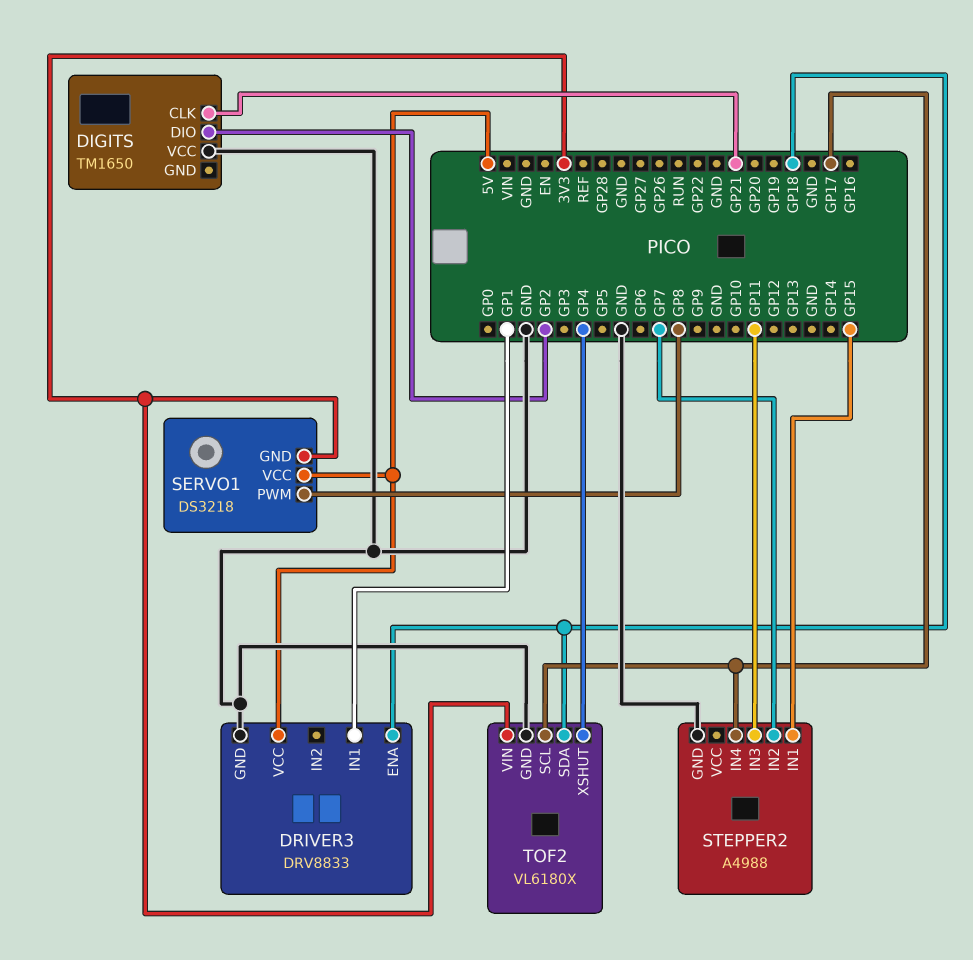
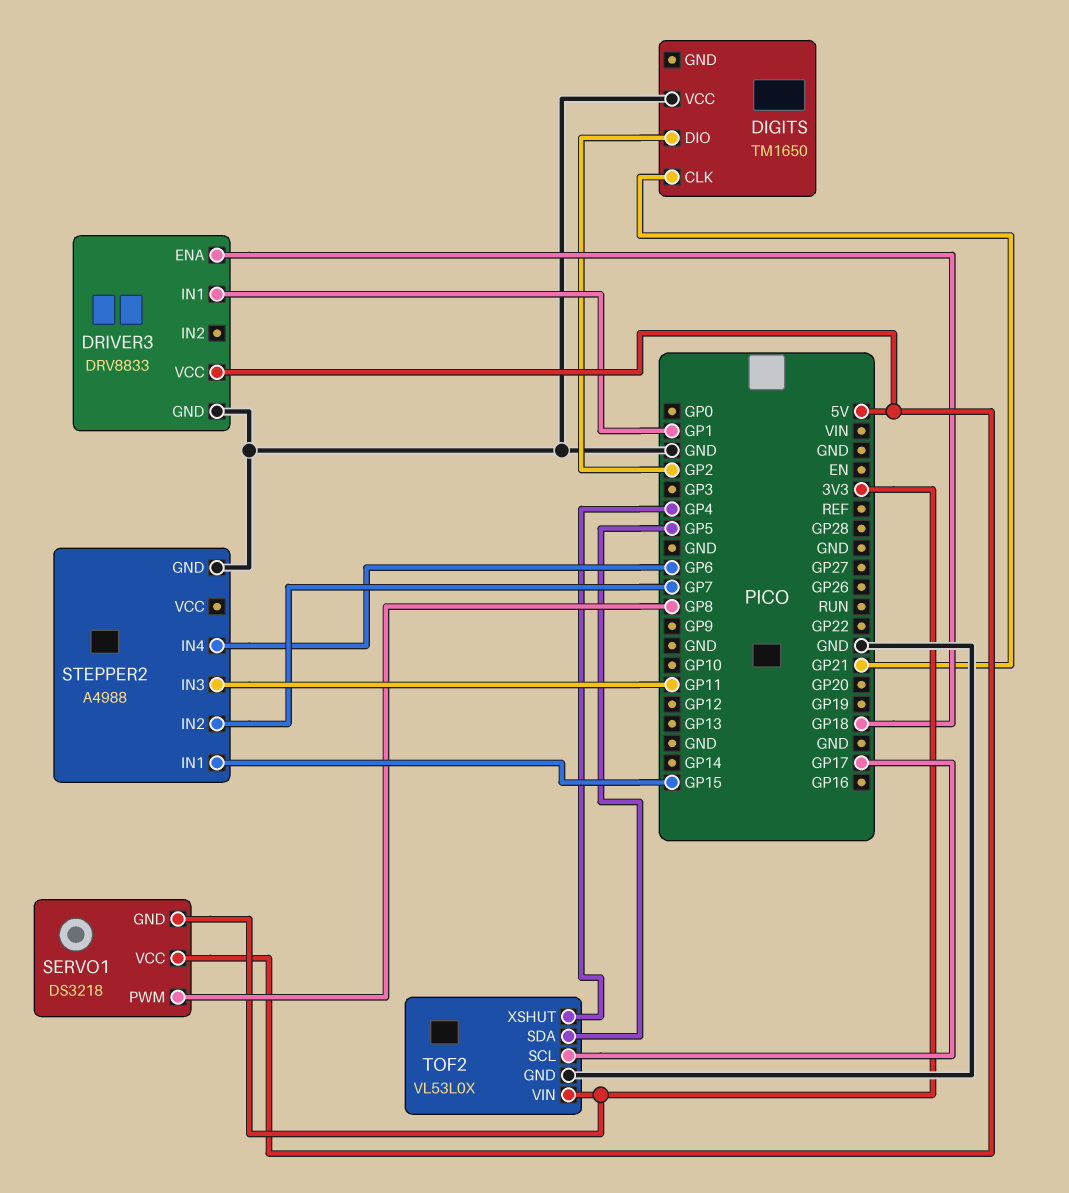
STEPPER2 pin IN4: GP17 -> GP6
TOF2: VL6180X -> VL53L0X
TOF2 pin SDA: GP18 -> GP5

